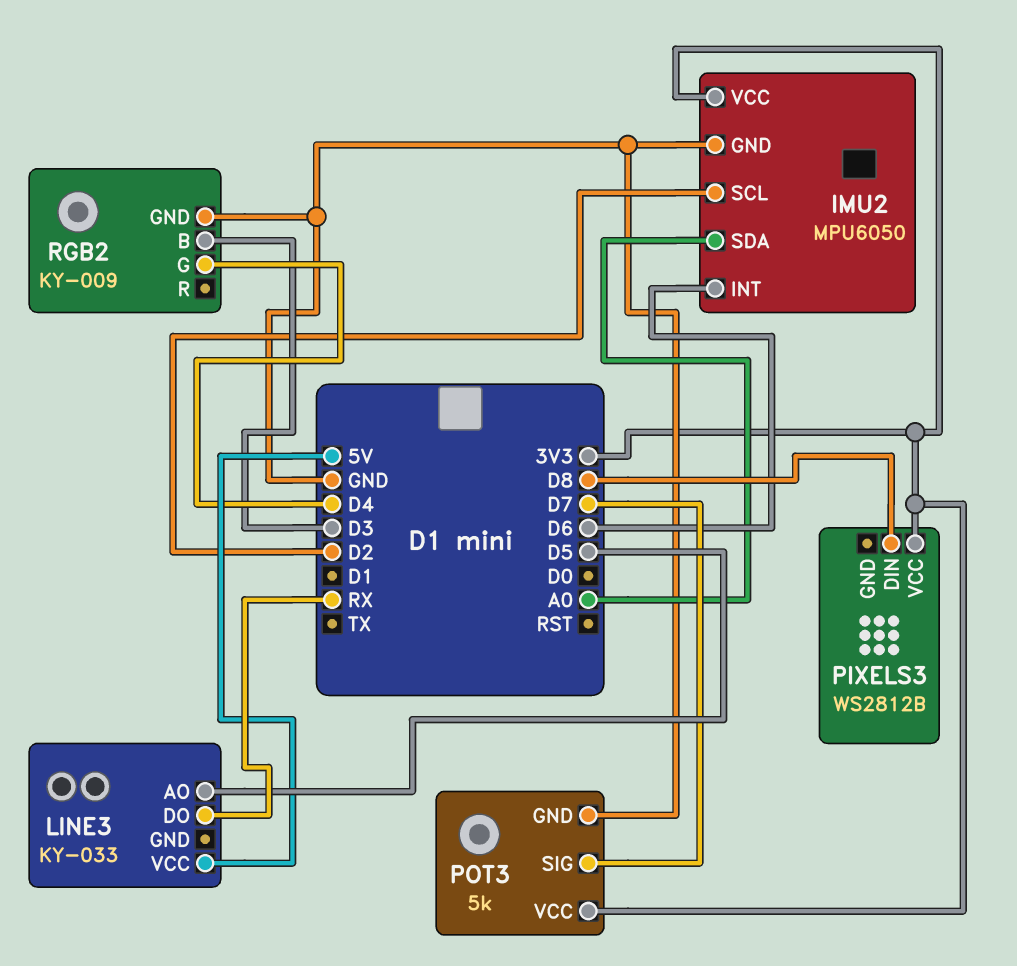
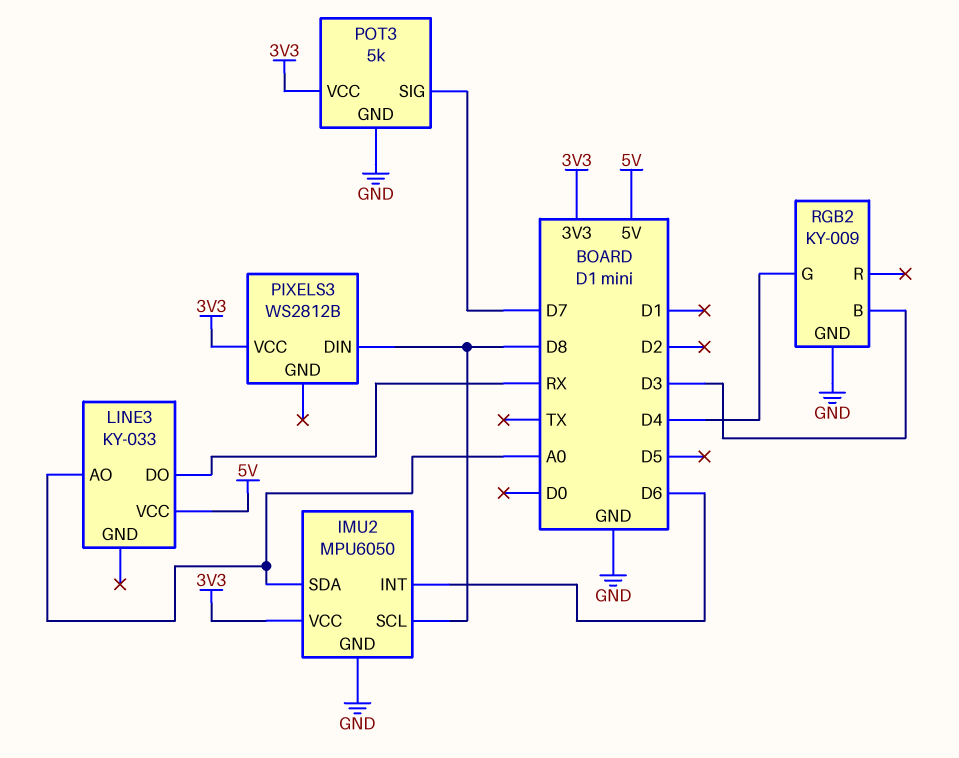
IMU2 pin SCL: D2 -> D8
LINE3 pin AO: D5 -> A0

